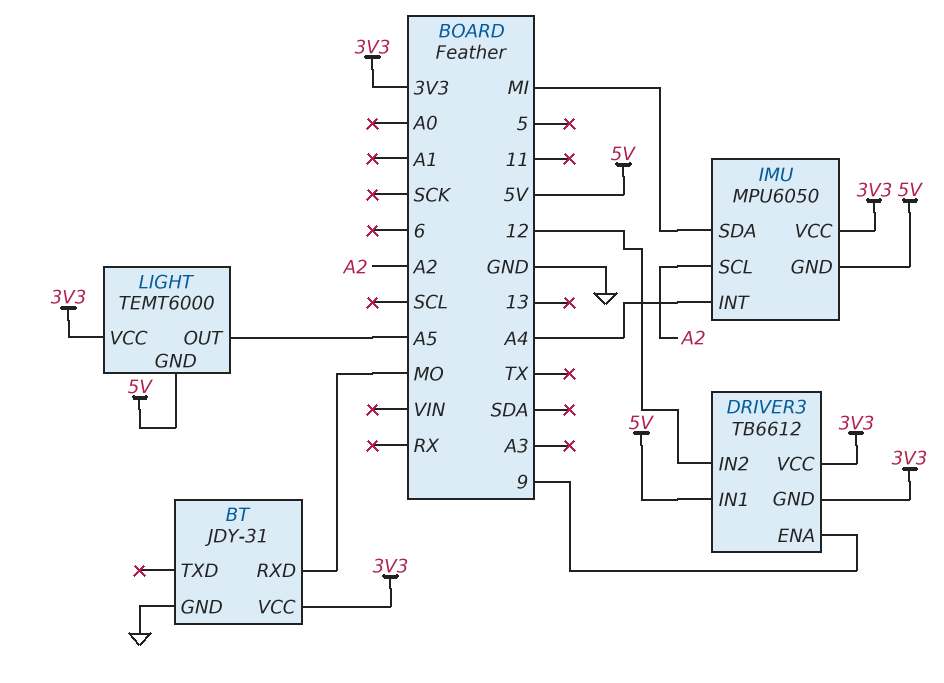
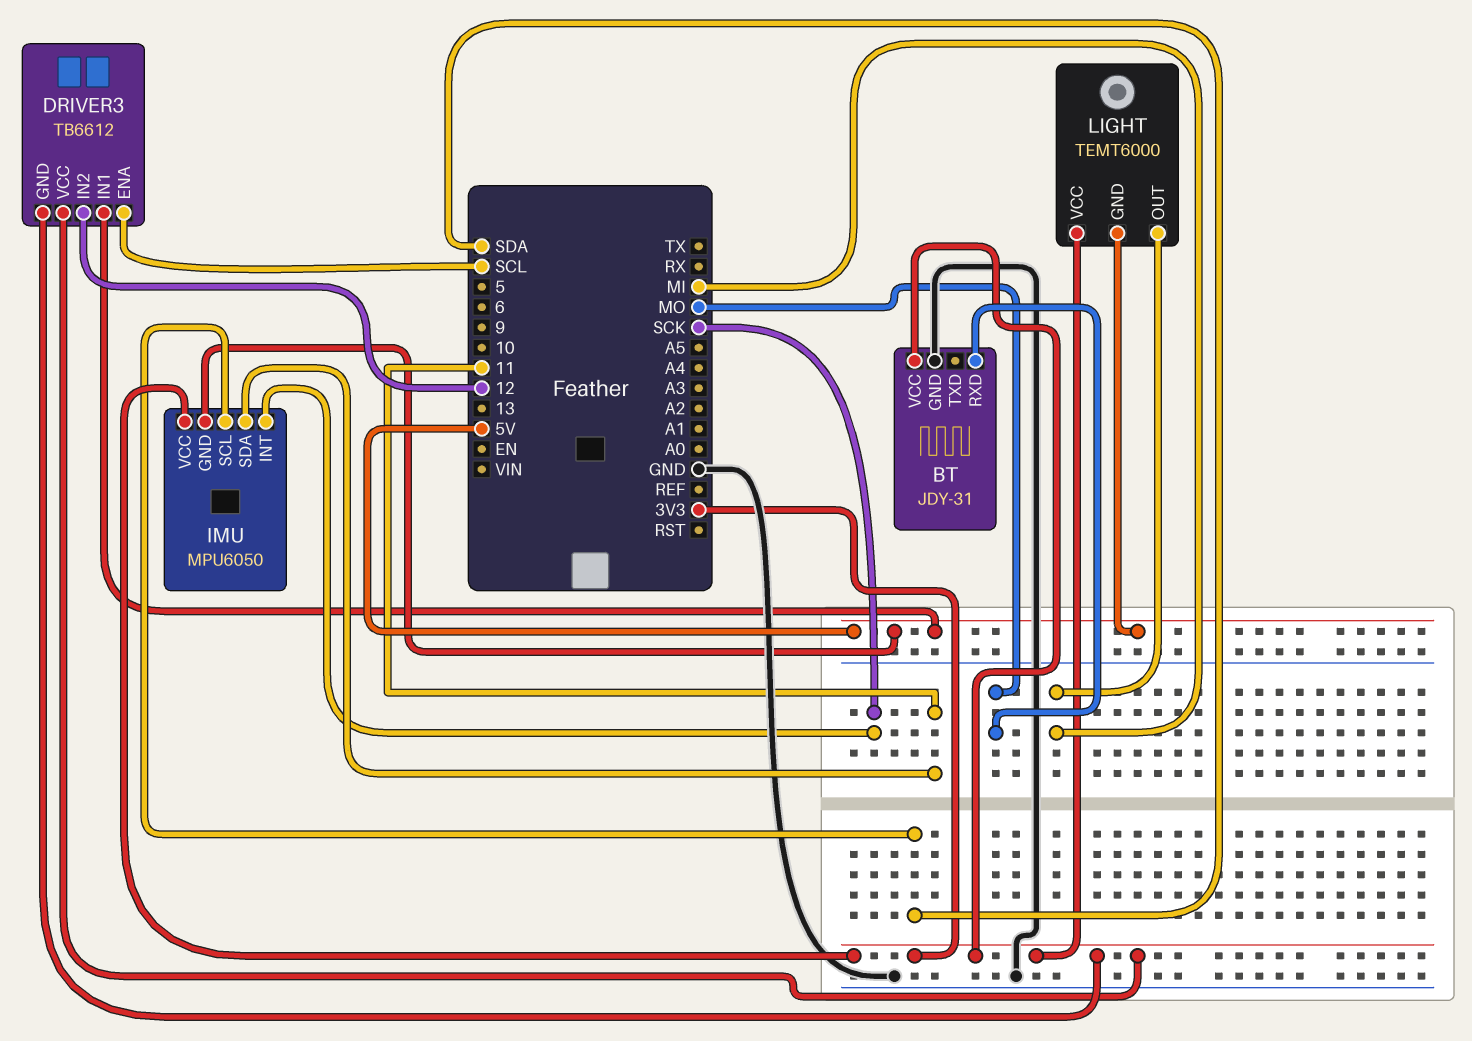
DRIVER3 pin ENA: 9 -> SCL
IMU pin INT: A4 -> SCK
IMU pin SCL: A2 -> SDA
IMU pin SDA: MI -> 11
LIGHT pin OUT: A5 -> MI

